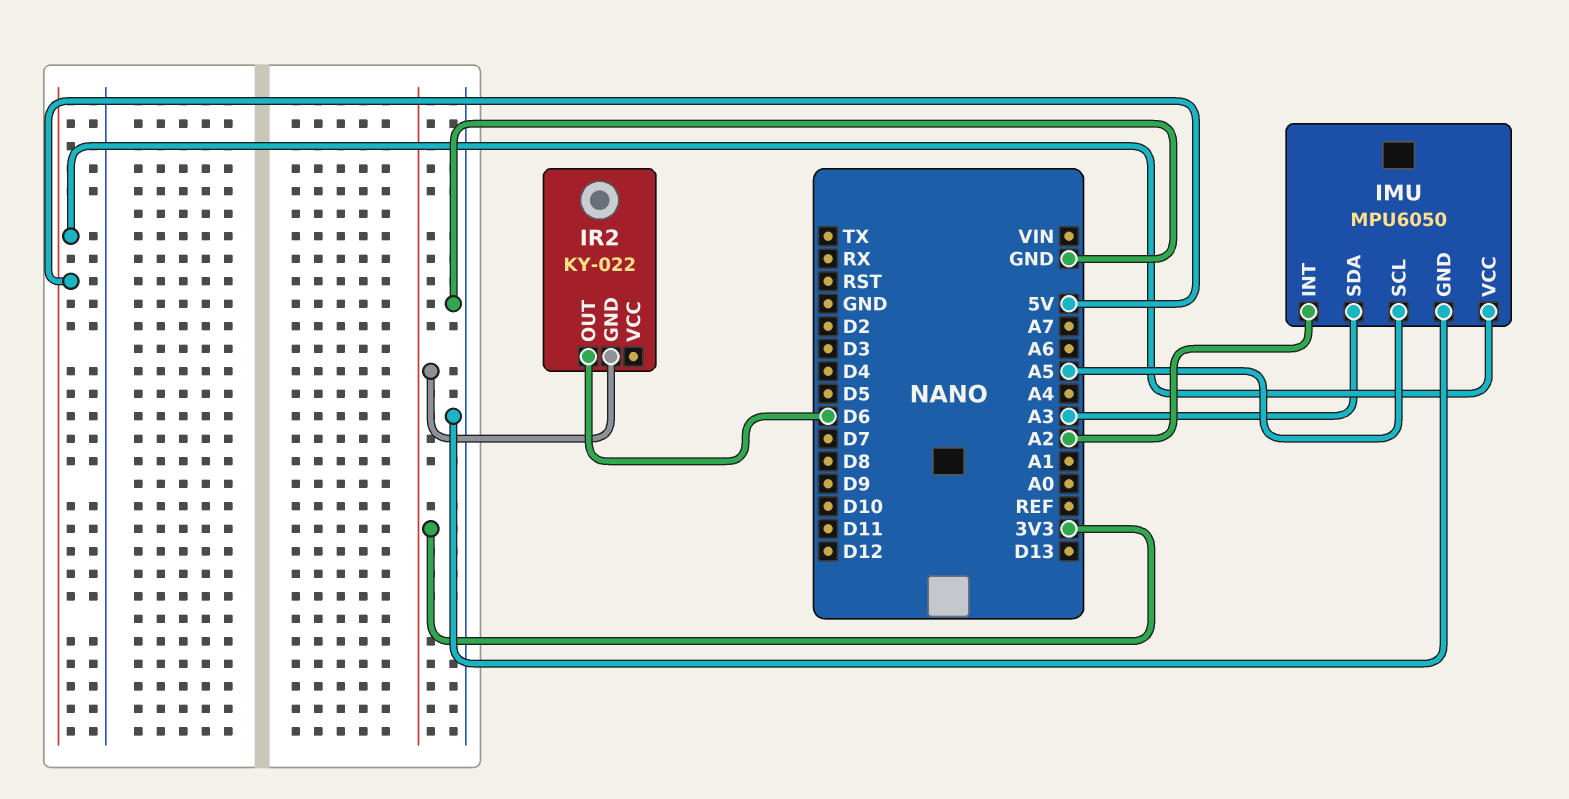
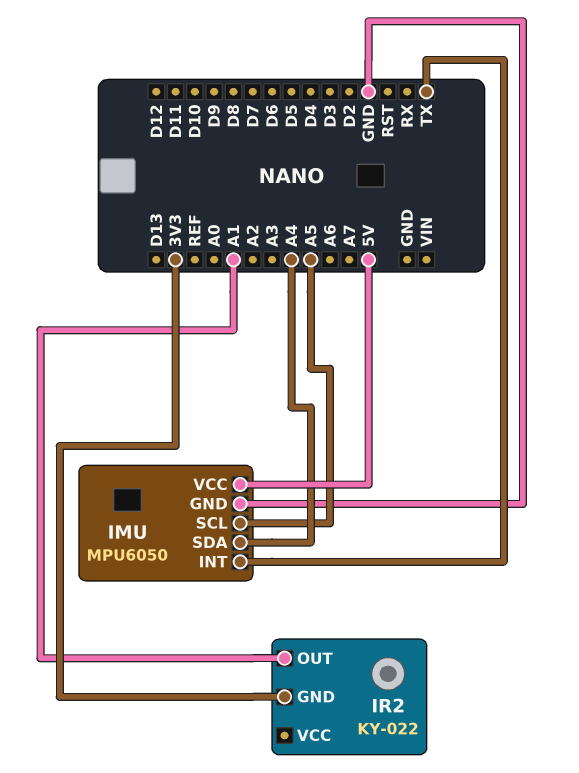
IMU pin INT: A2 -> TX
IMU pin SDA: A3 -> A4
IR2 pin OUT: D6 -> A1

